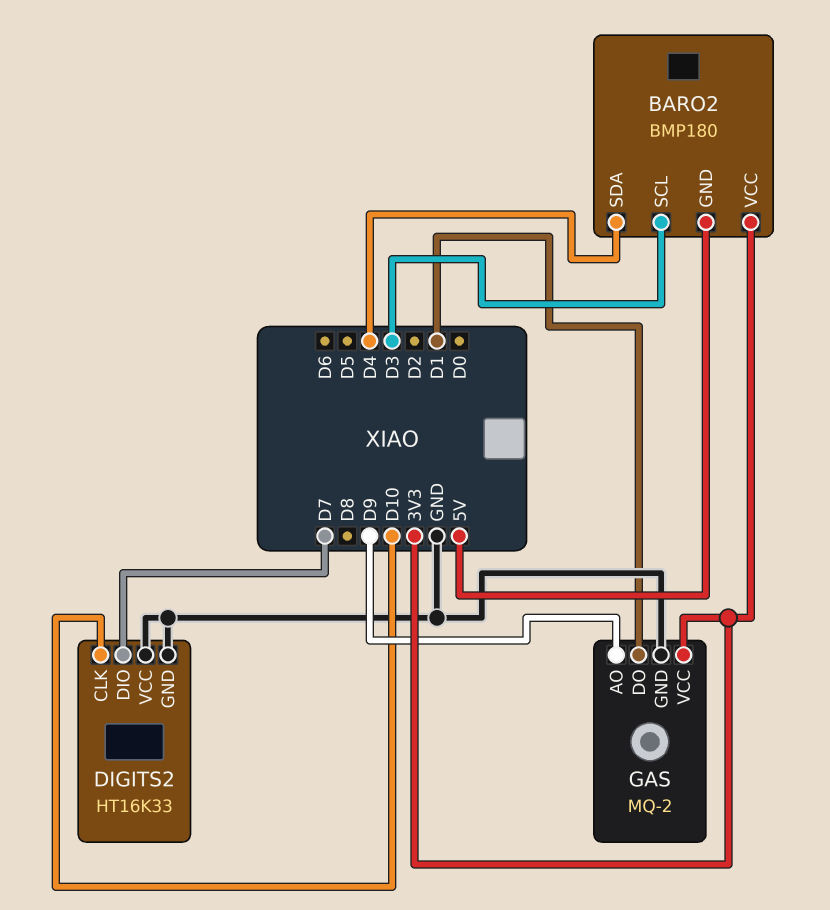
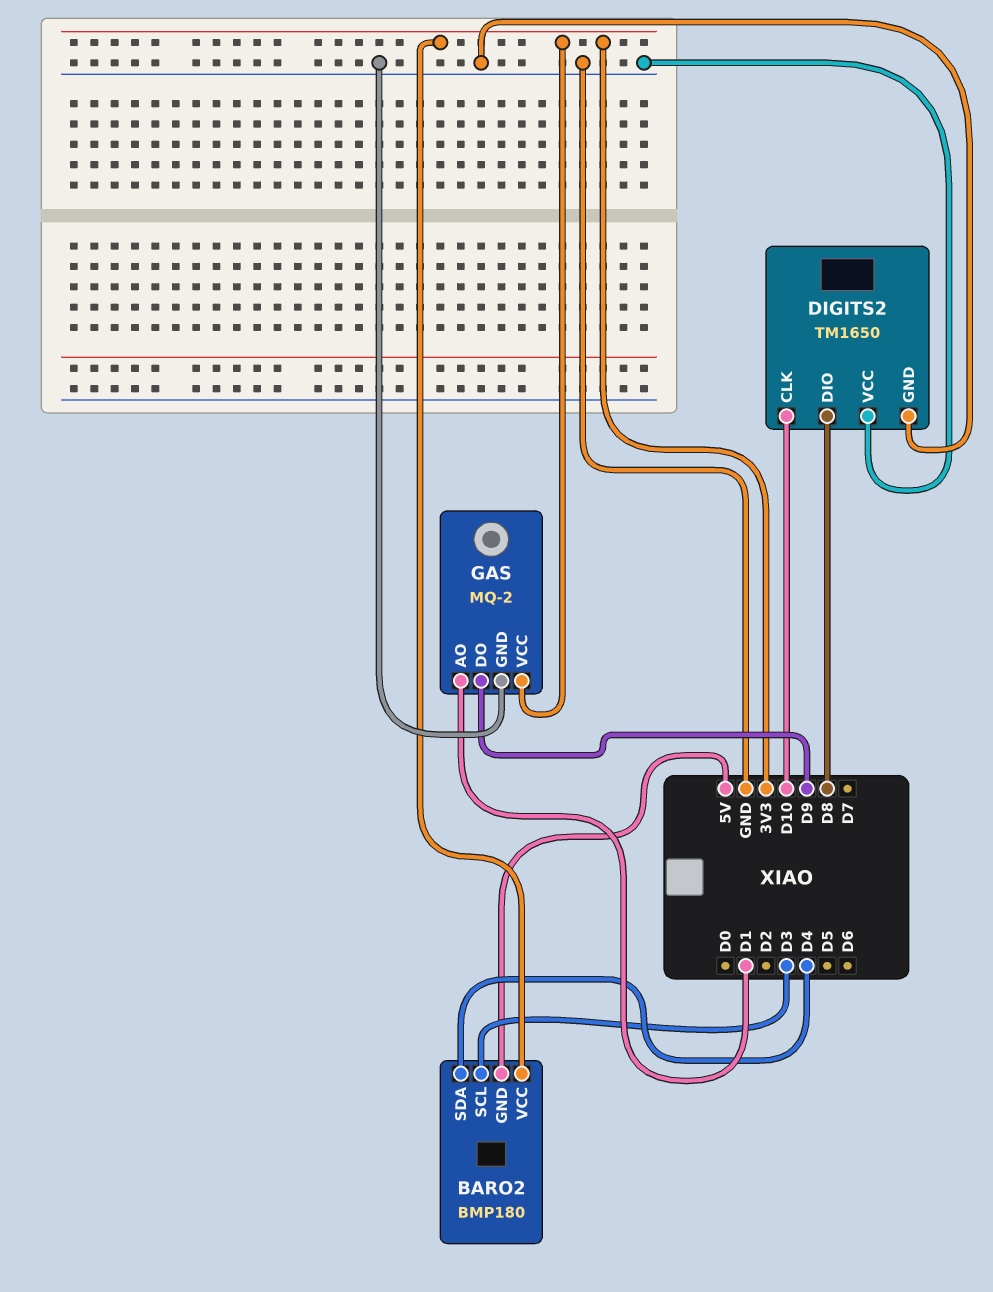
DIGITS2: HT16K33 -> TM1650
DIGITS2 pin DIO: D7 -> D8
GAS pin AO: D9 -> D1
GAS pin DO: D1 -> D9

